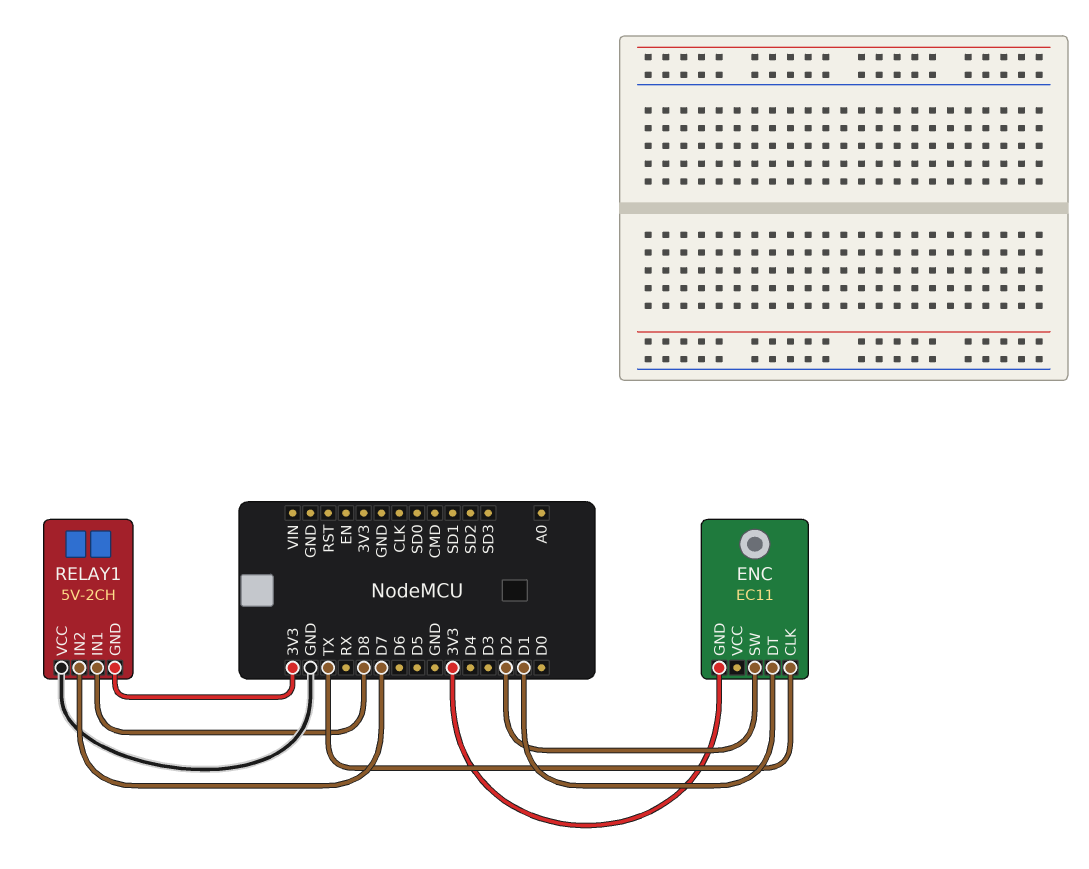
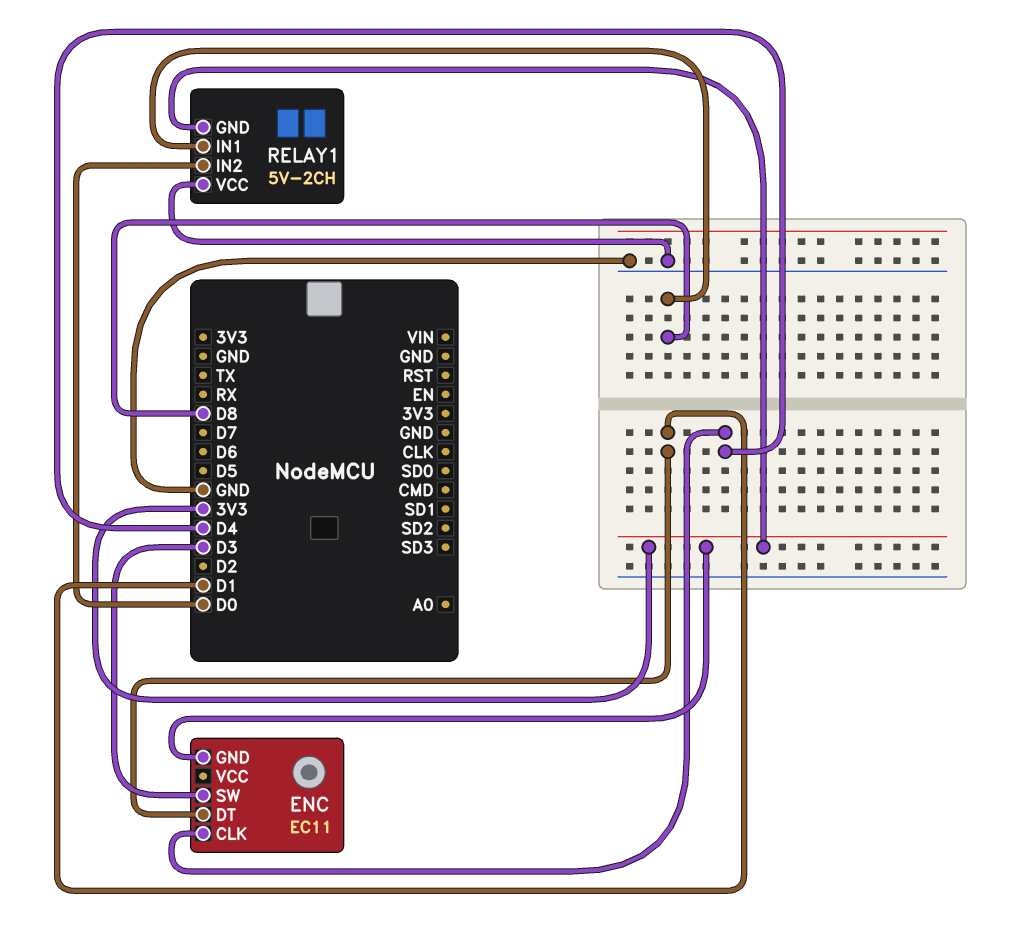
ENC pin CLK: TX -> D4
ENC pin SW: D2 -> D3
RELAY1 pin IN2: D7 -> D0

